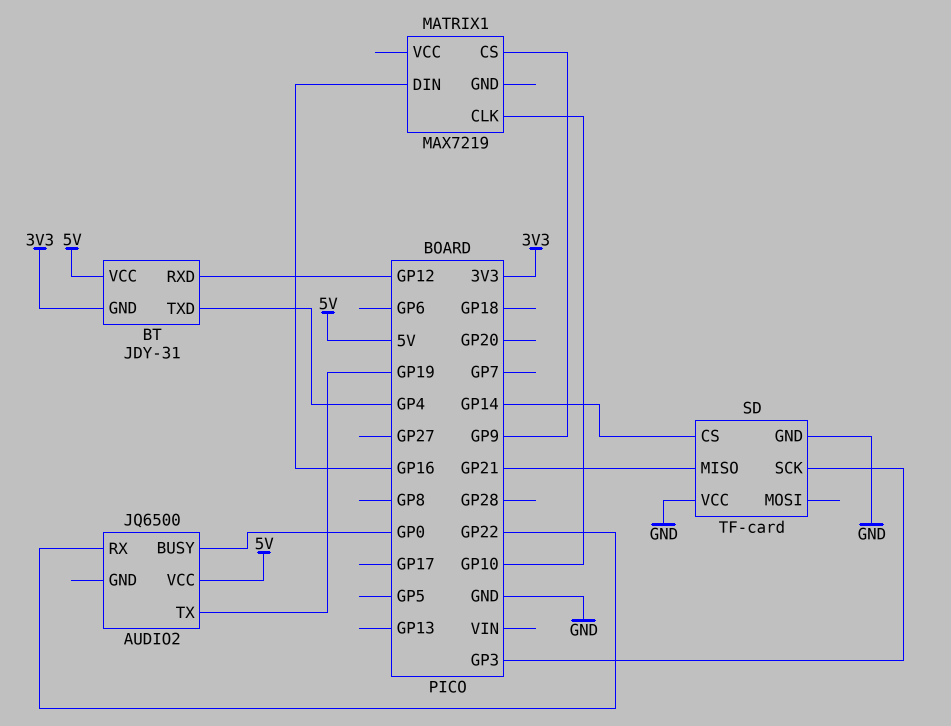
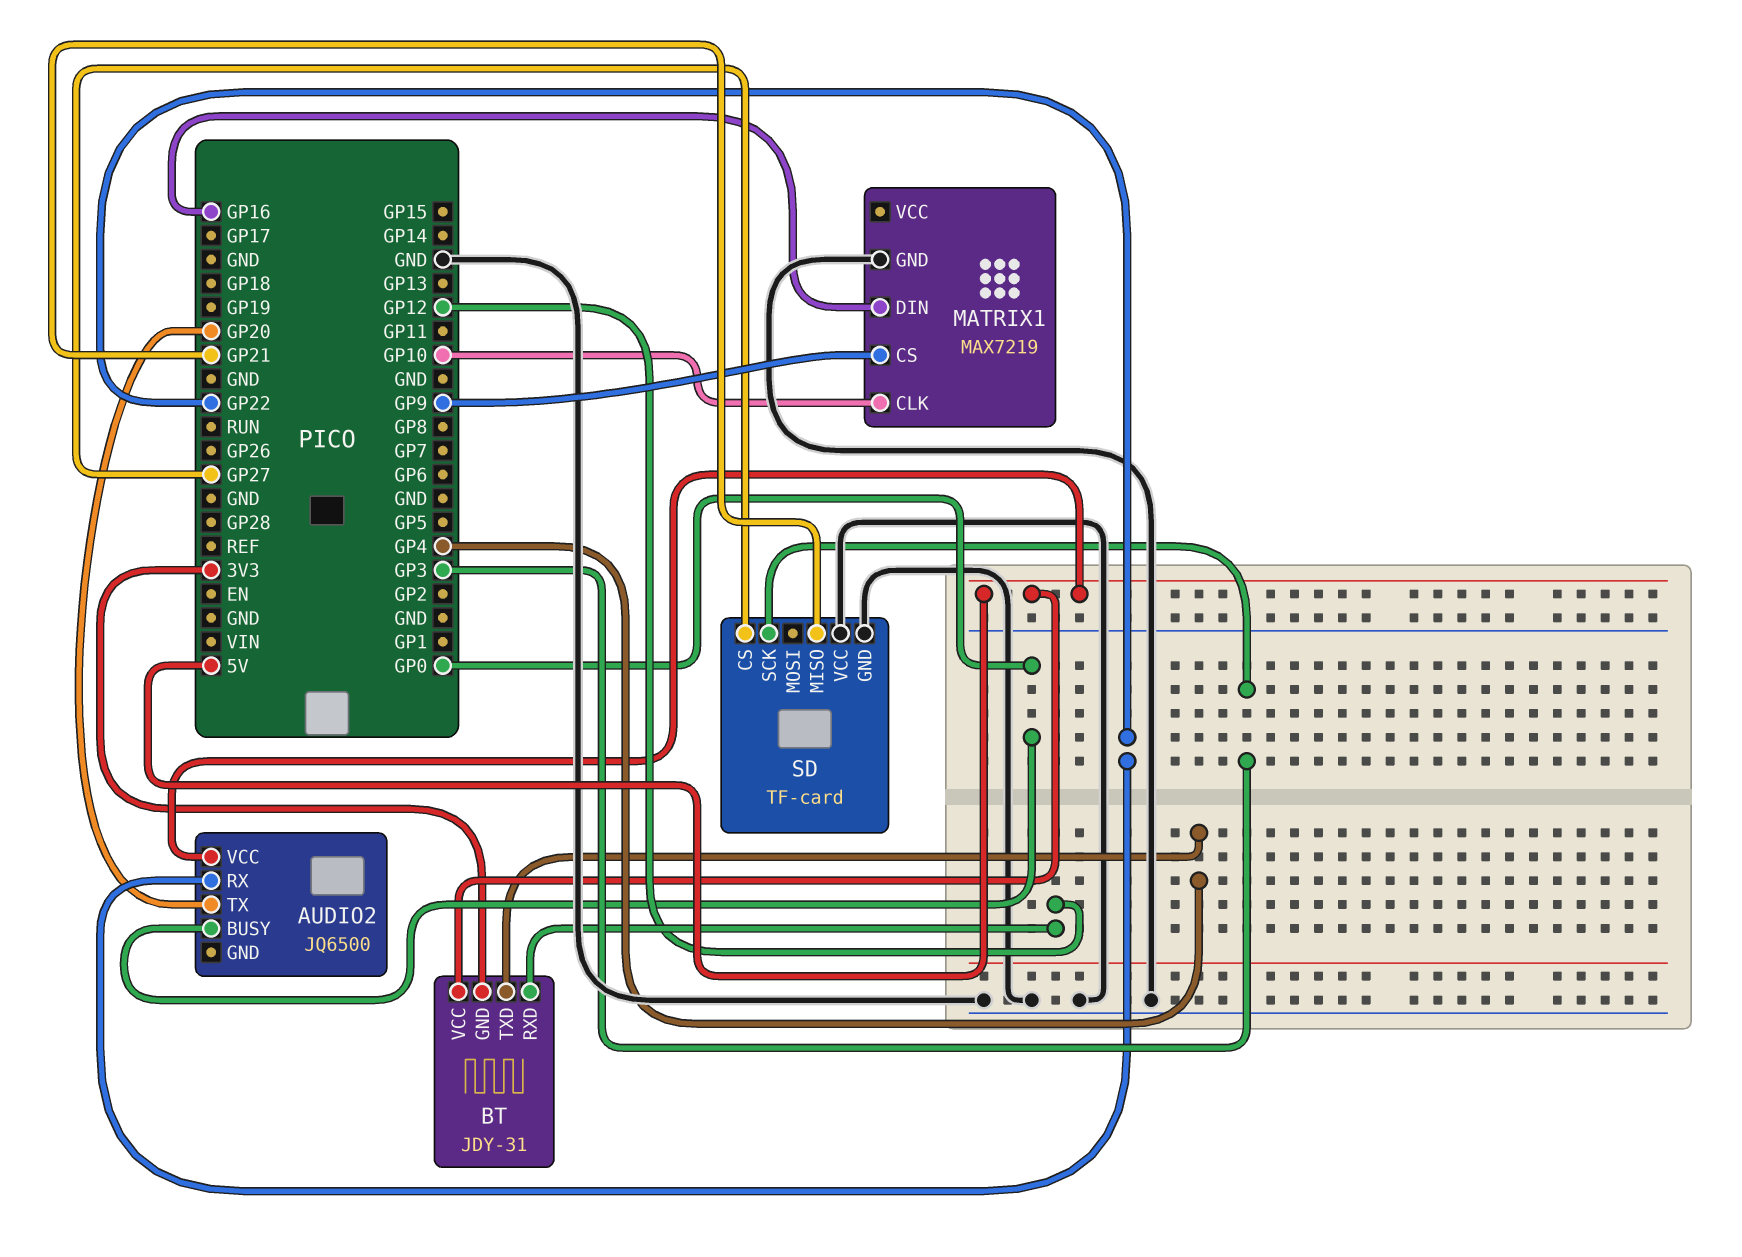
AUDIO2 pin TX: GP19 -> GP20
MATRIX1 pin GND: none -> GND
SD pin CS: GP14 -> GP27

